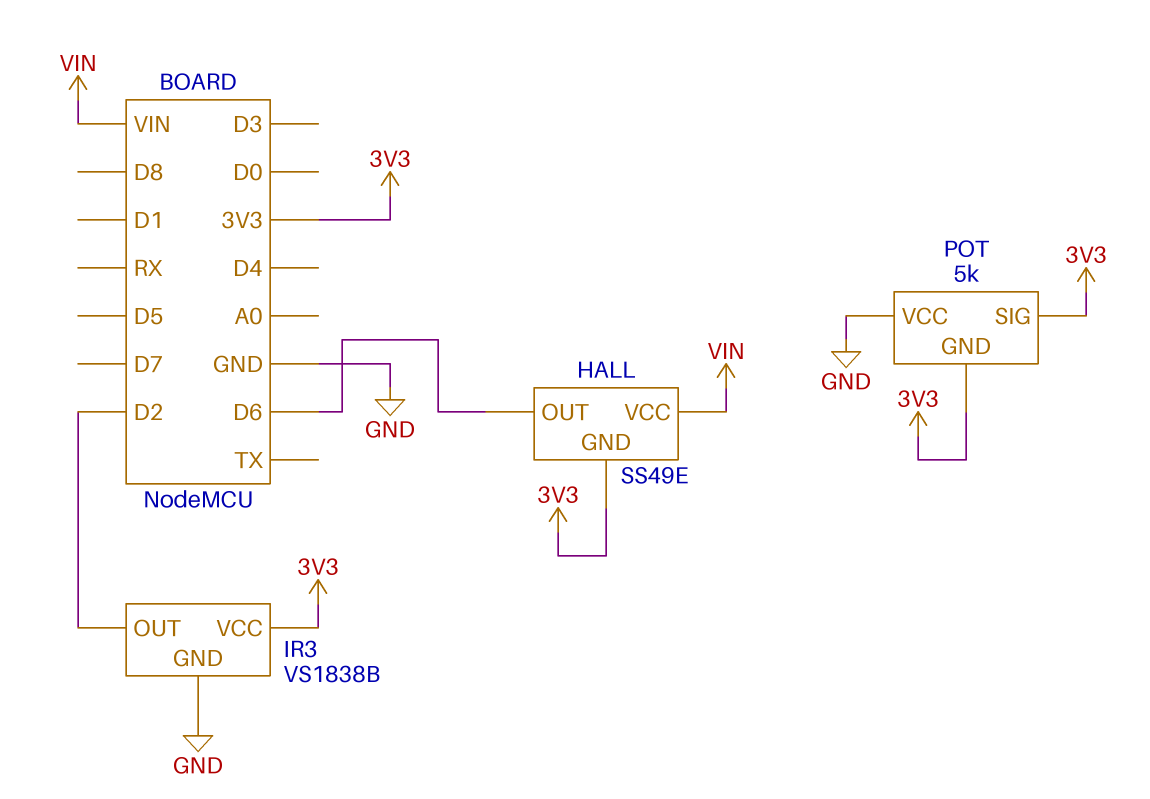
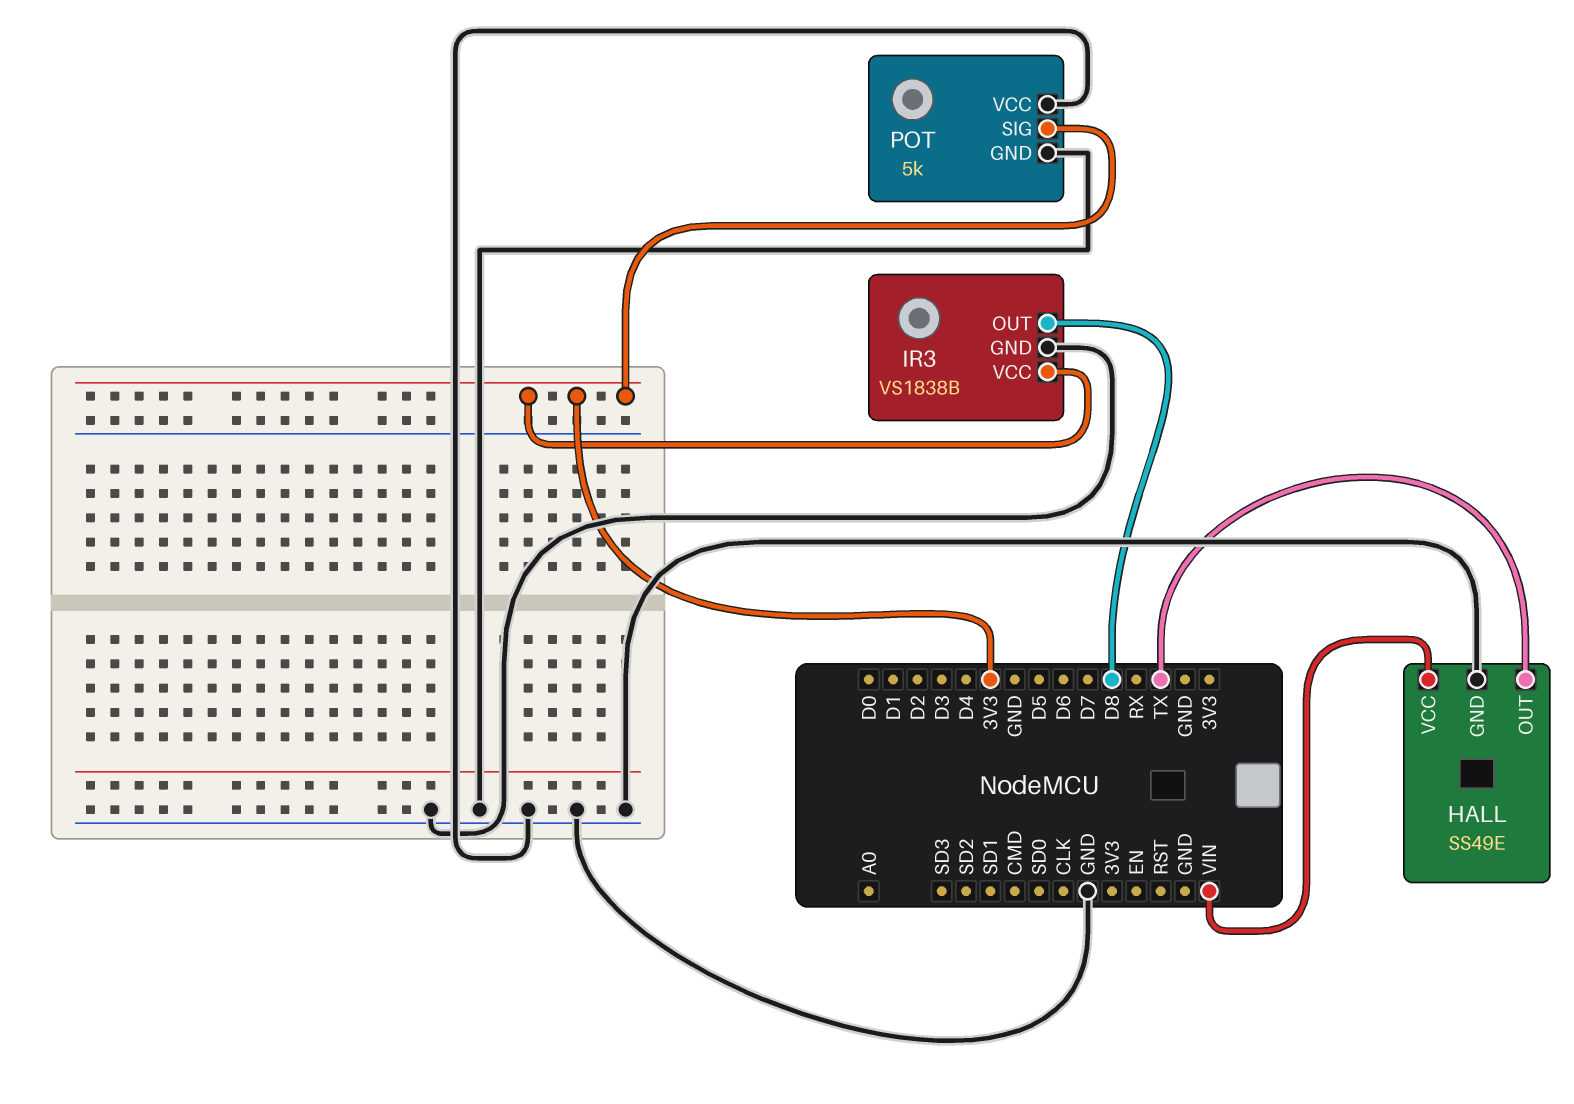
HALL pin GND: 3V3 -> GND
HALL pin OUT: D6 -> TX
IR3 pin OUT: D2 -> D8
POT pin GND: 3V3 -> GND

